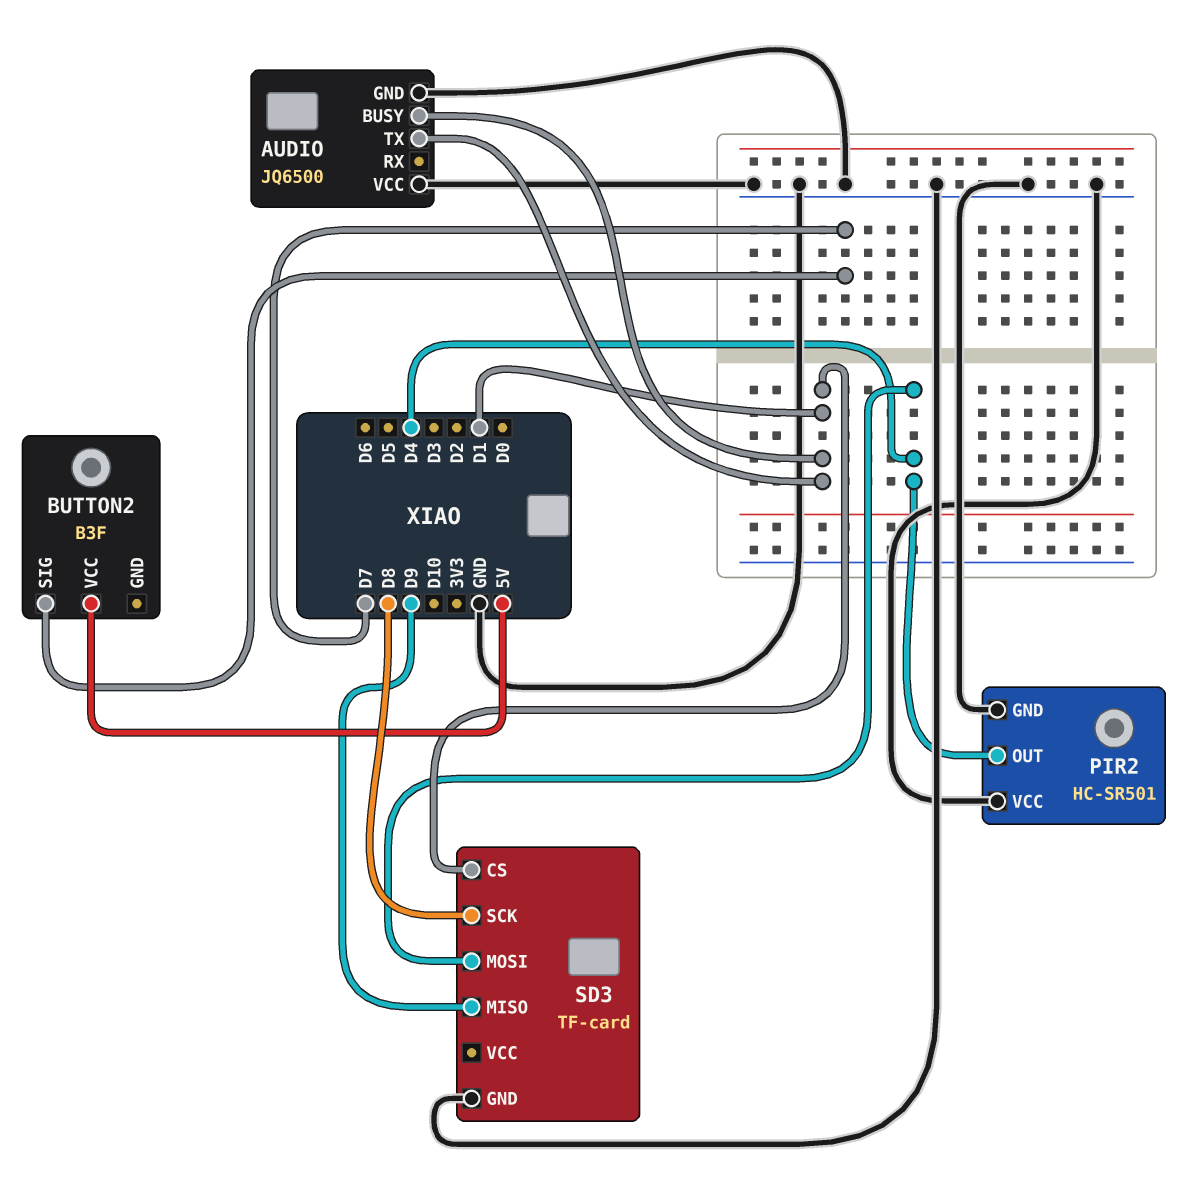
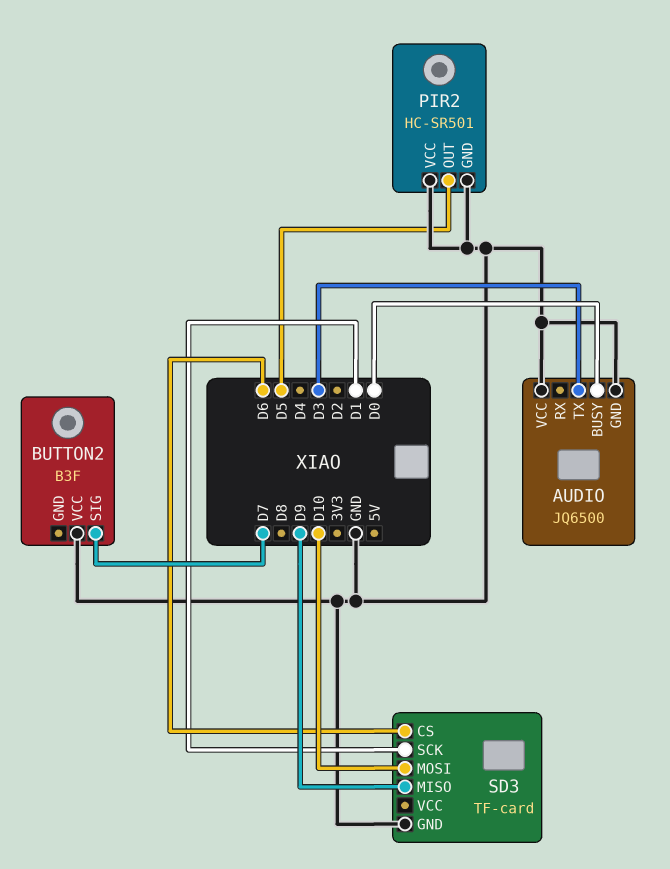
AUDIO pin BUSY: D1 -> D0
AUDIO pin TX: D1 -> D3
BUTTON2 pin VCC: 5V -> GND
PIR2 pin OUT: D4 -> D5
SD3 pin CS: D1 -> D6
SD3 pin MOSI: D4 -> D10
SD3 pin SCK: D8 -> D1

